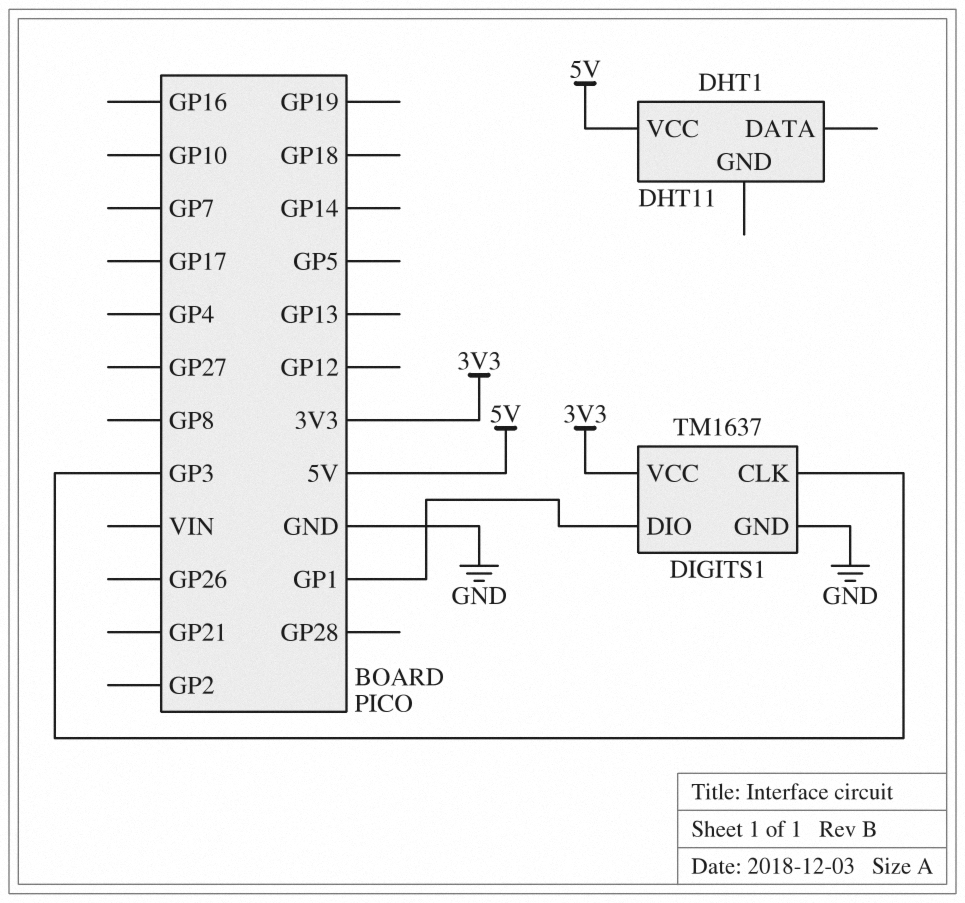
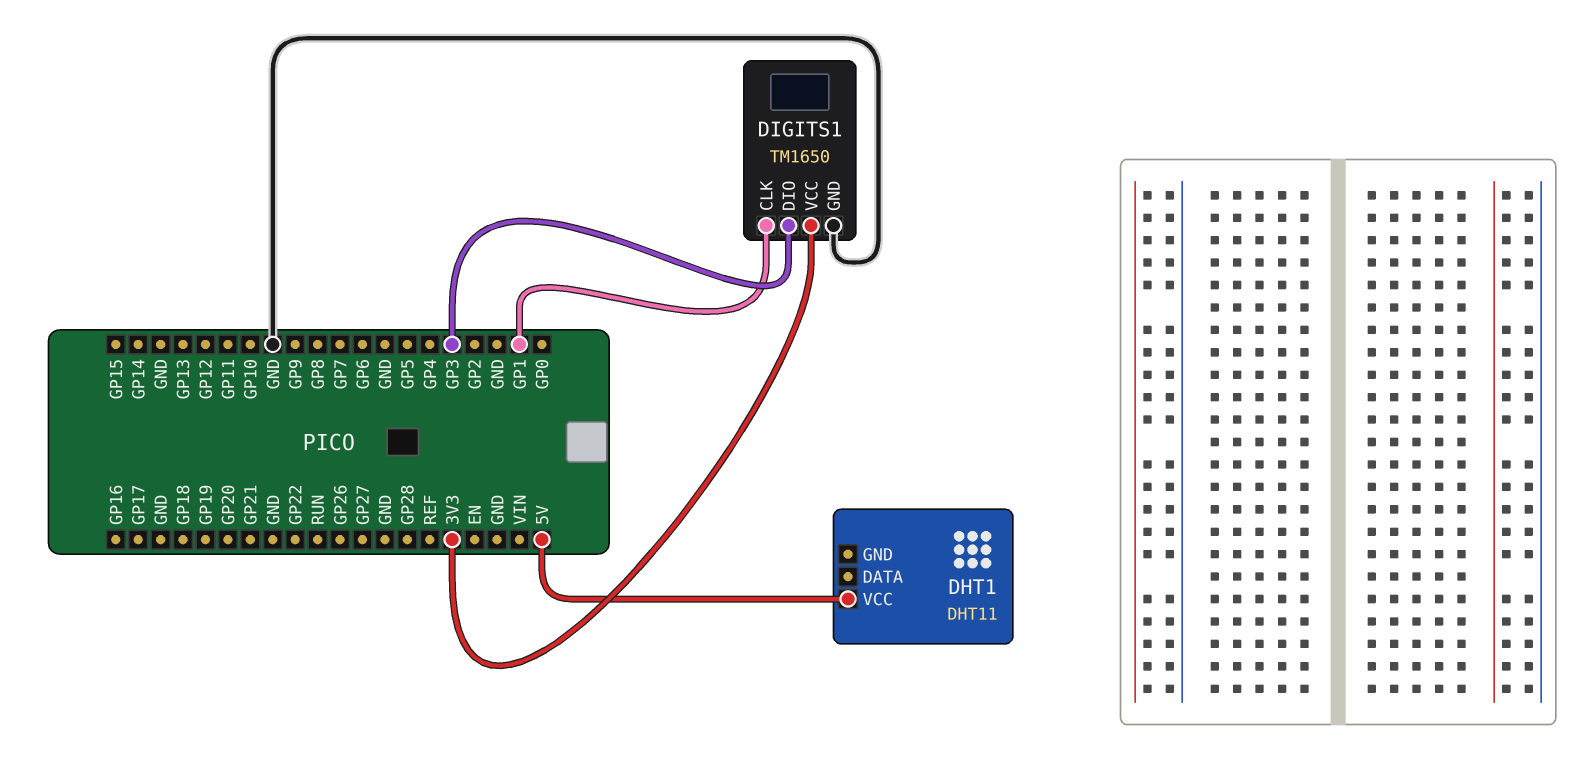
DIGITS1: TM1637 -> TM1650
DIGITS1 pin CLK: GP3 -> GP1
DIGITS1 pin DIO: GP1 -> GP3

